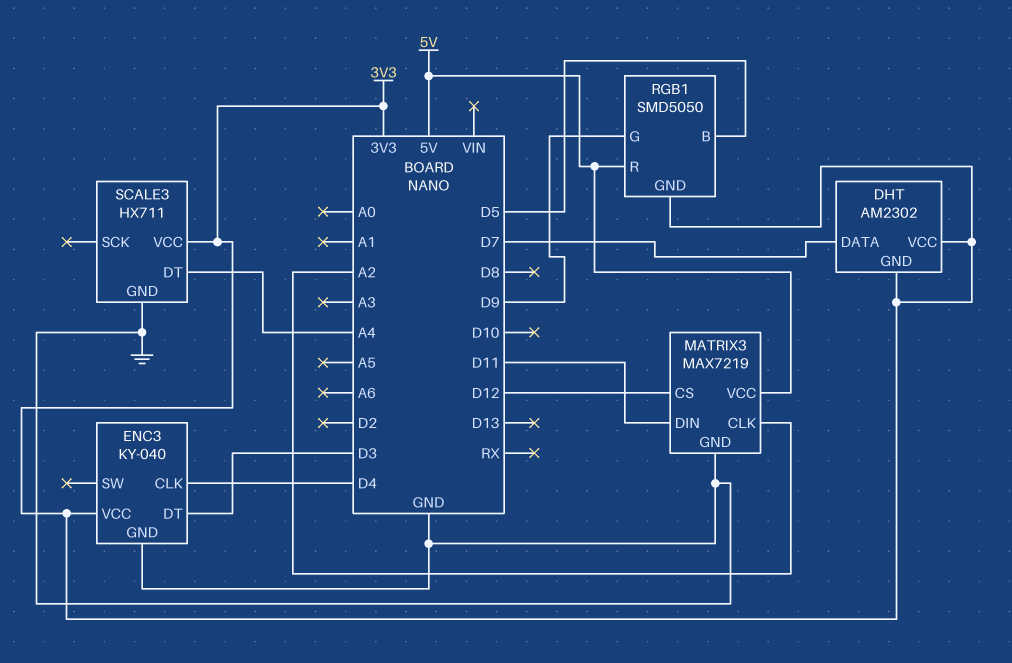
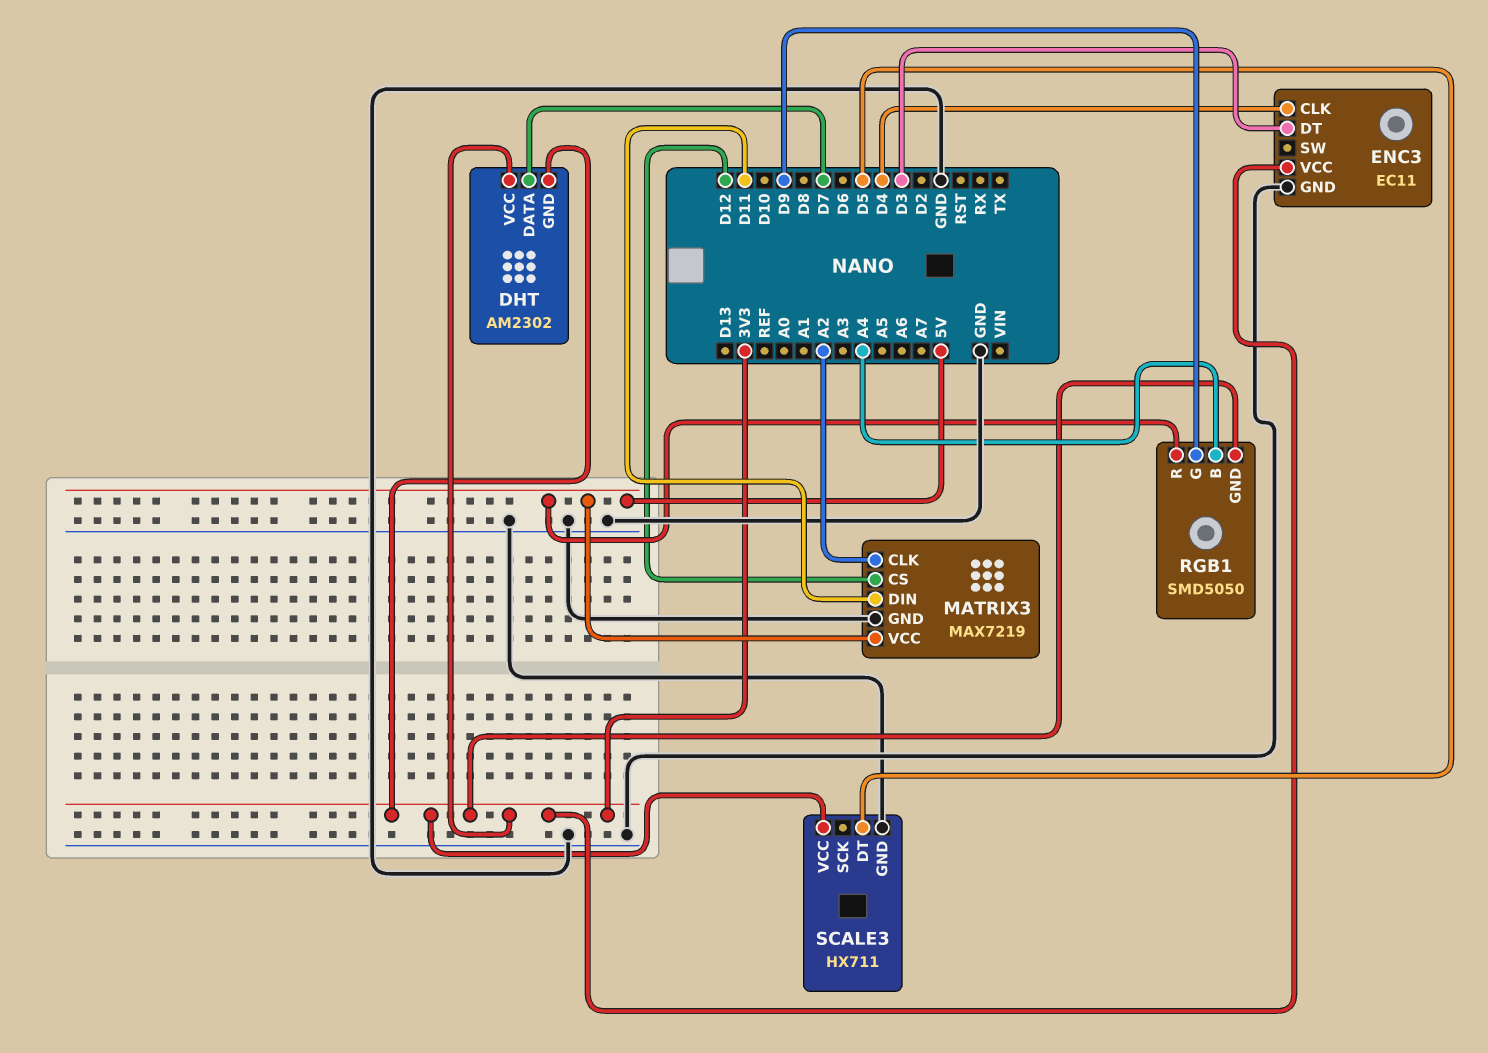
ENC3: KY-040 -> EC11
RGB1 pin B: D5 -> A4
SCALE3 pin DT: A4 -> D5

